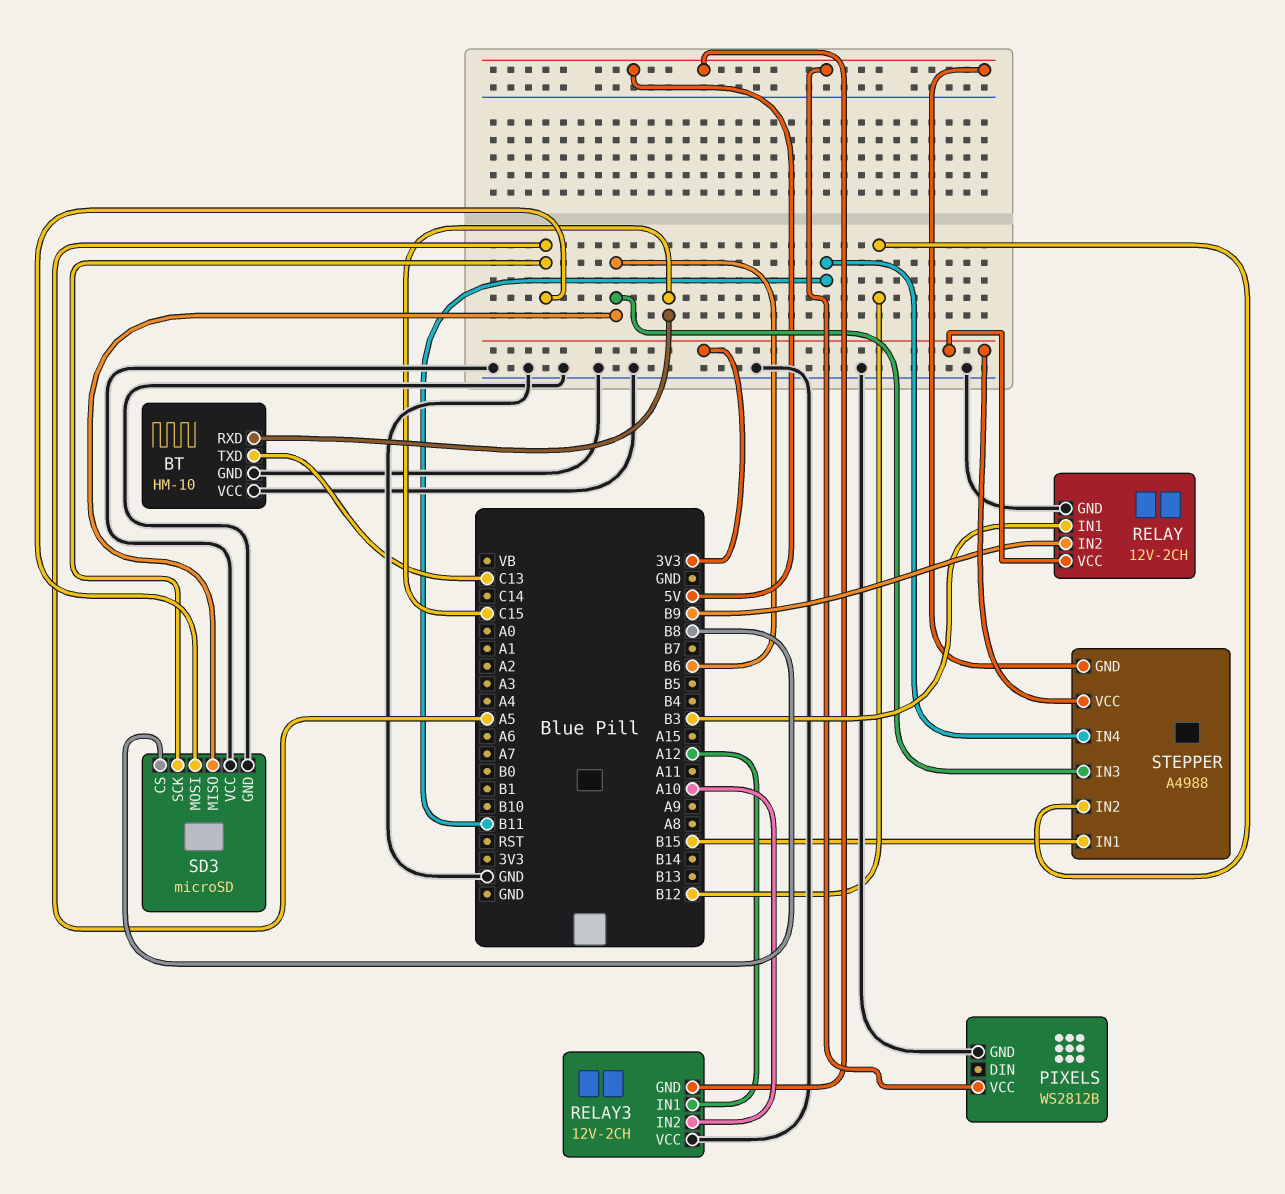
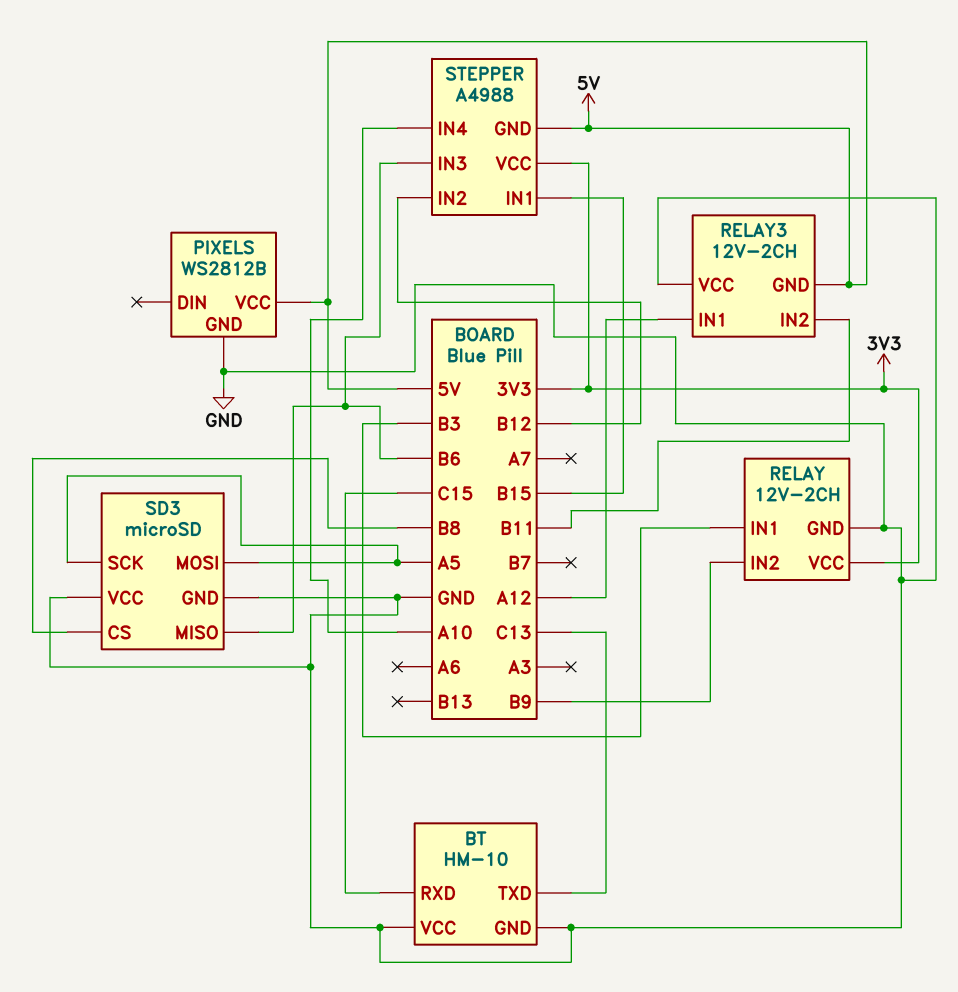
RELAY3 pin IN2: A10 -> B11
STEPPER pin IN4: B11 -> A10

